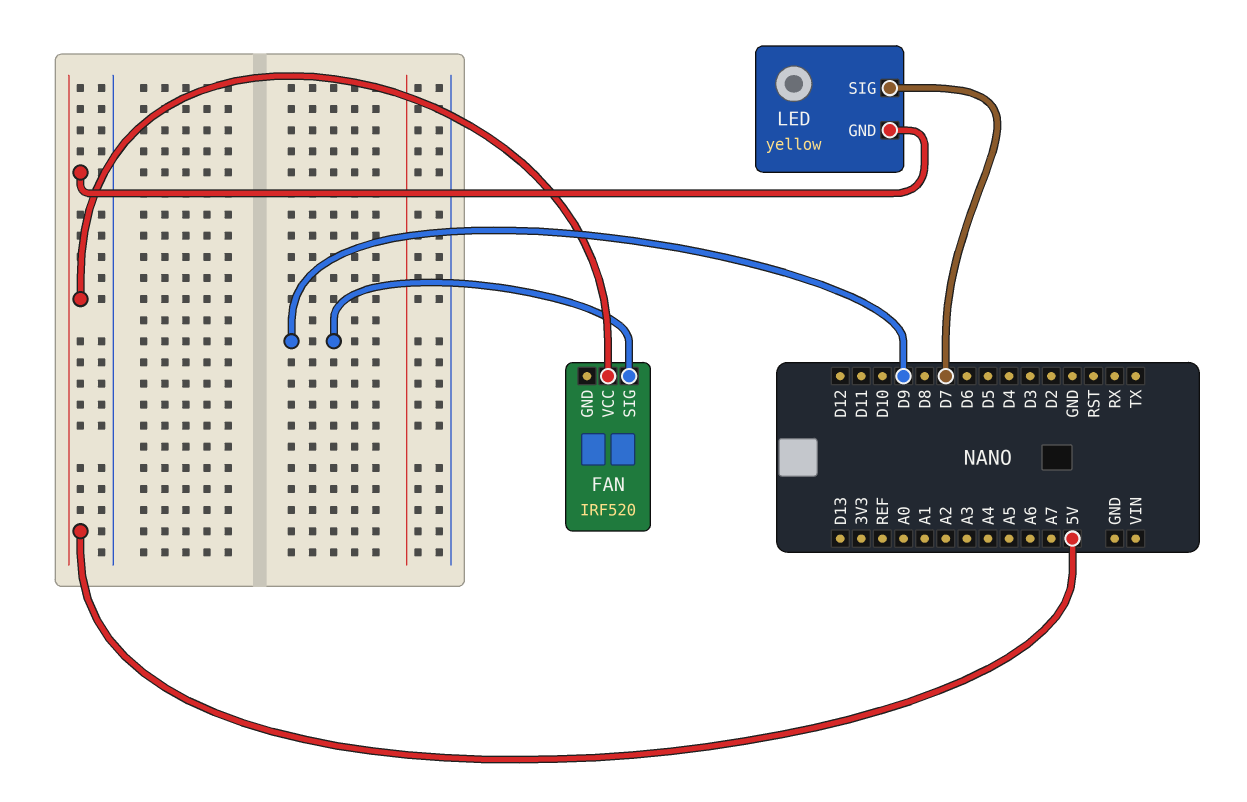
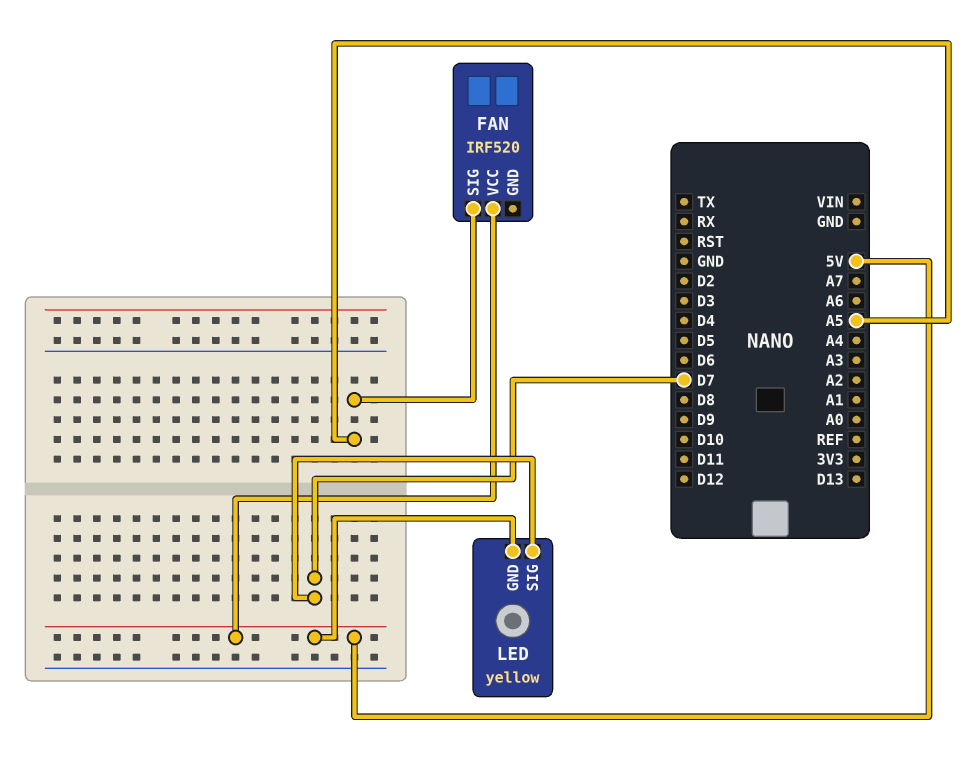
FAN pin SIG: D9 -> A5

